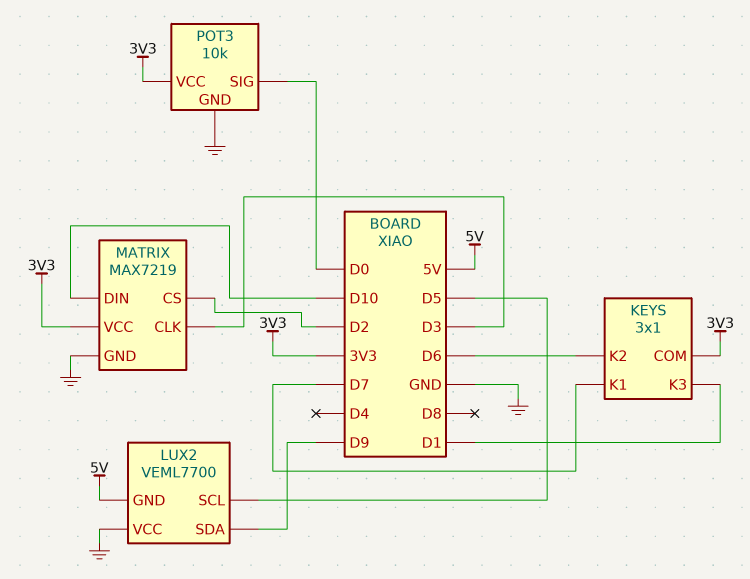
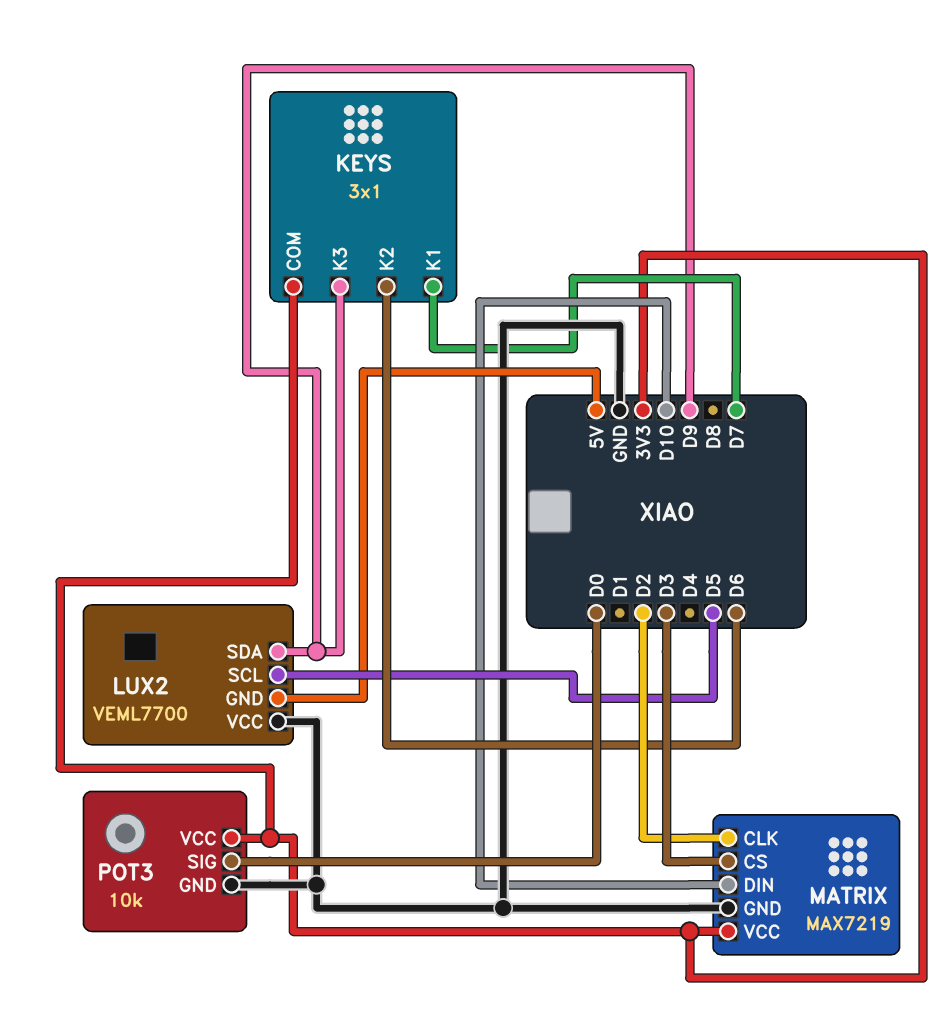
KEYS pin K3: D1 -> D9
MATRIX pin CLK: D3 -> D2
MATRIX pin CS: D2 -> D3

